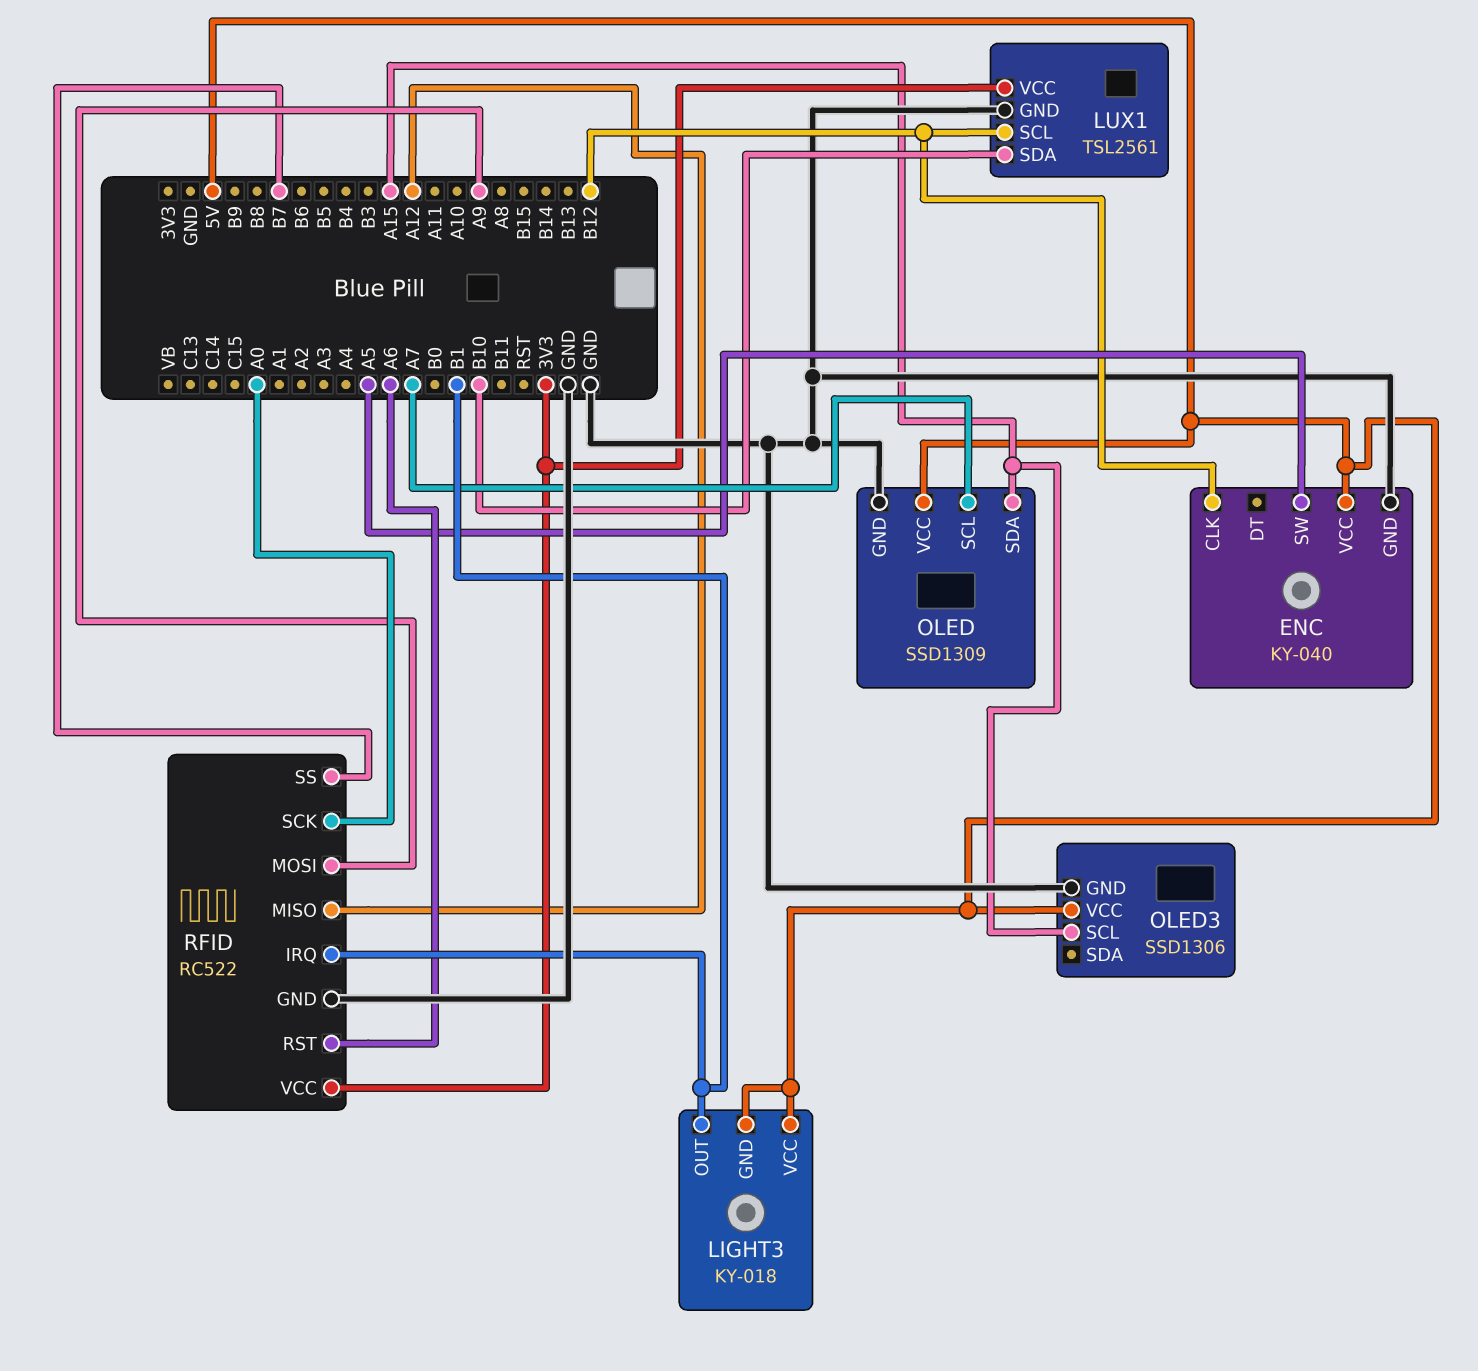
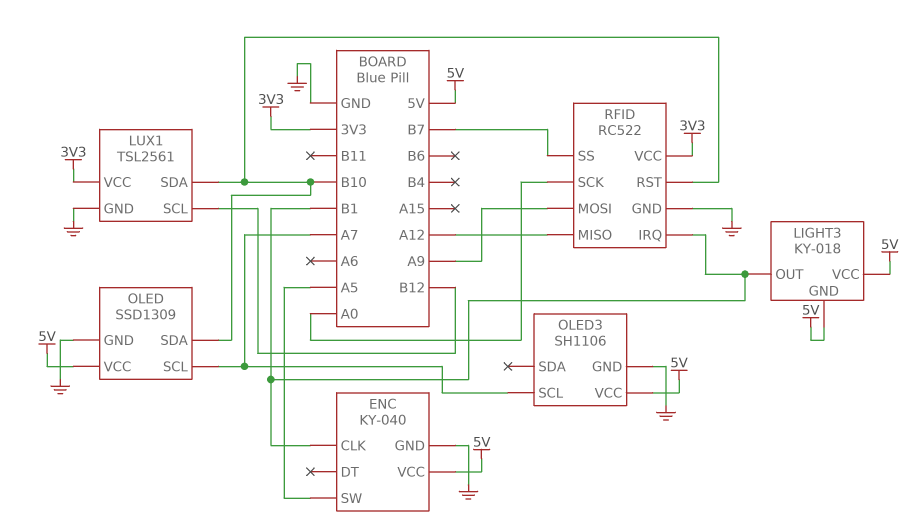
ENC pin CLK: B12 -> B1
OLED pin SDA: A15 -> B10
OLED3: SSD1306 -> SH1106
OLED3 pin SCL: A15 -> A7
RFID pin RST: A6 -> B10

